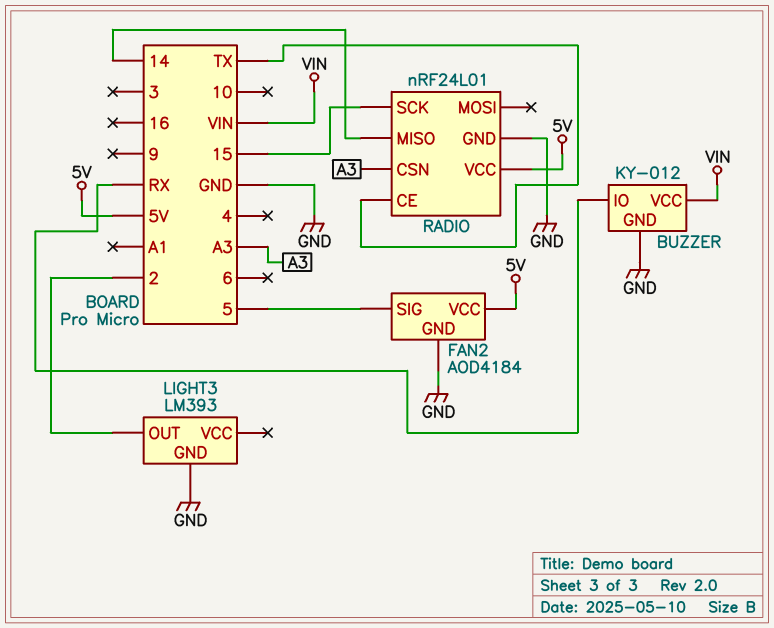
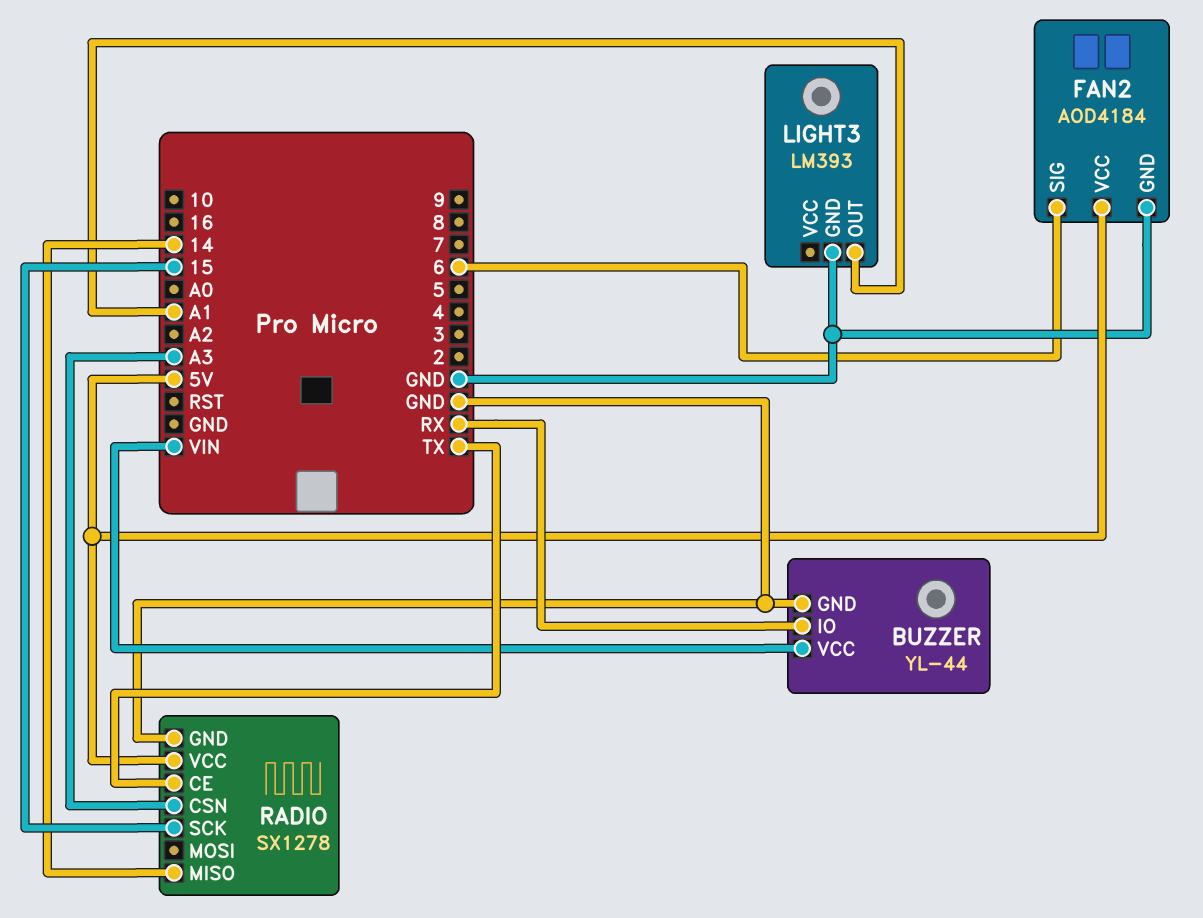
BUZZER: KY-012 -> YL-44
FAN2 pin SIG: 5 -> 6
LIGHT3 pin OUT: 2 -> A1
RADIO: nRF24L01 -> SX1278

